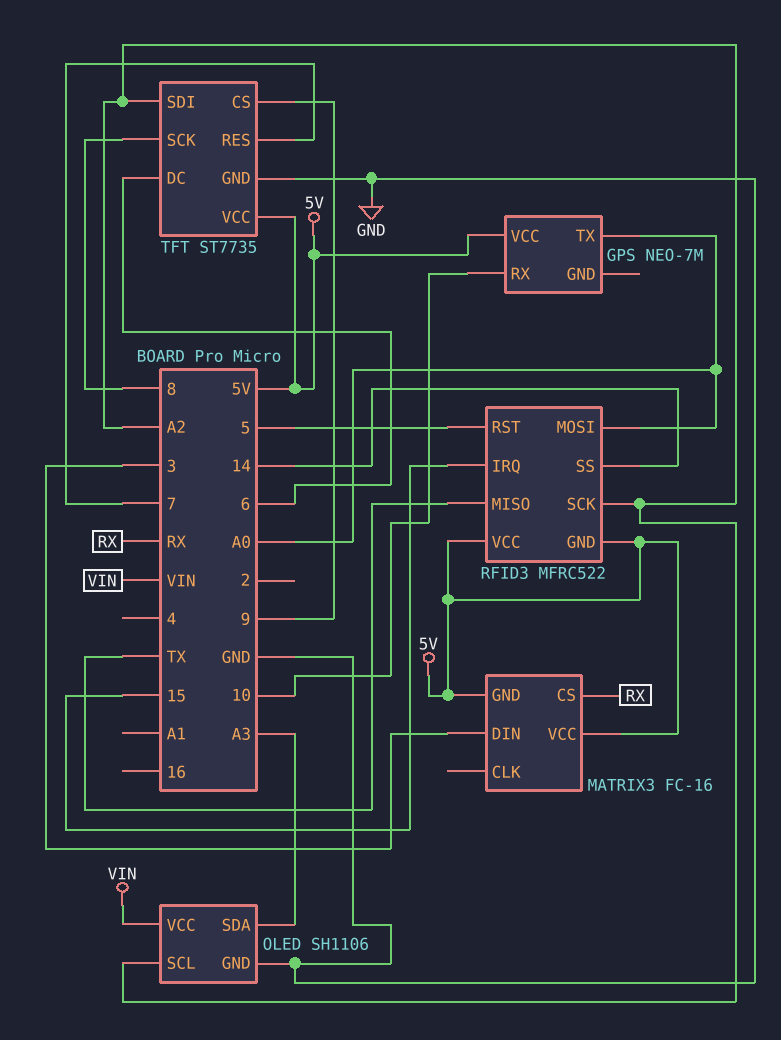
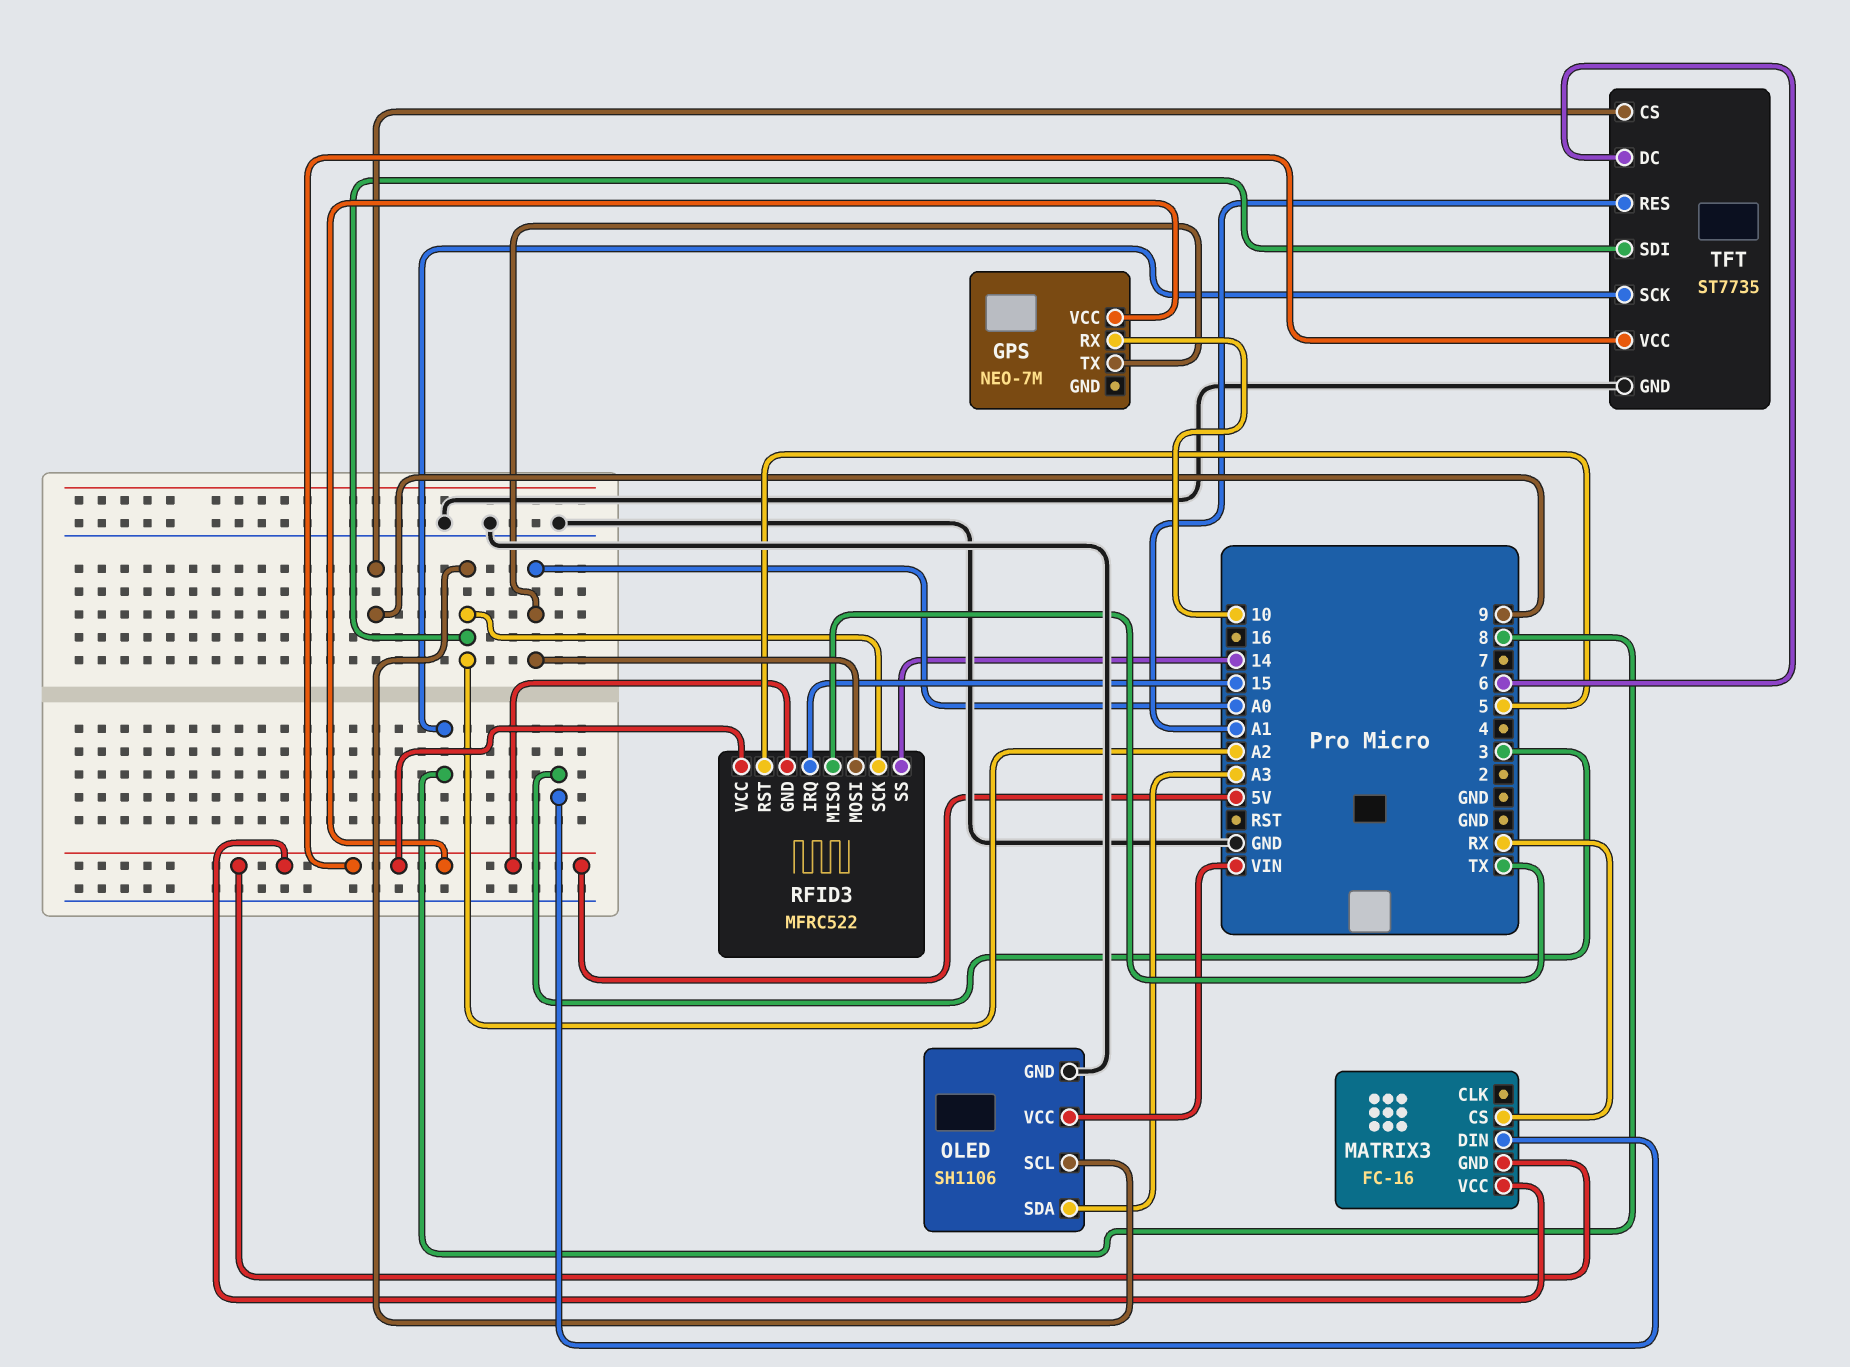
TFT pin RES: 7 -> A1

